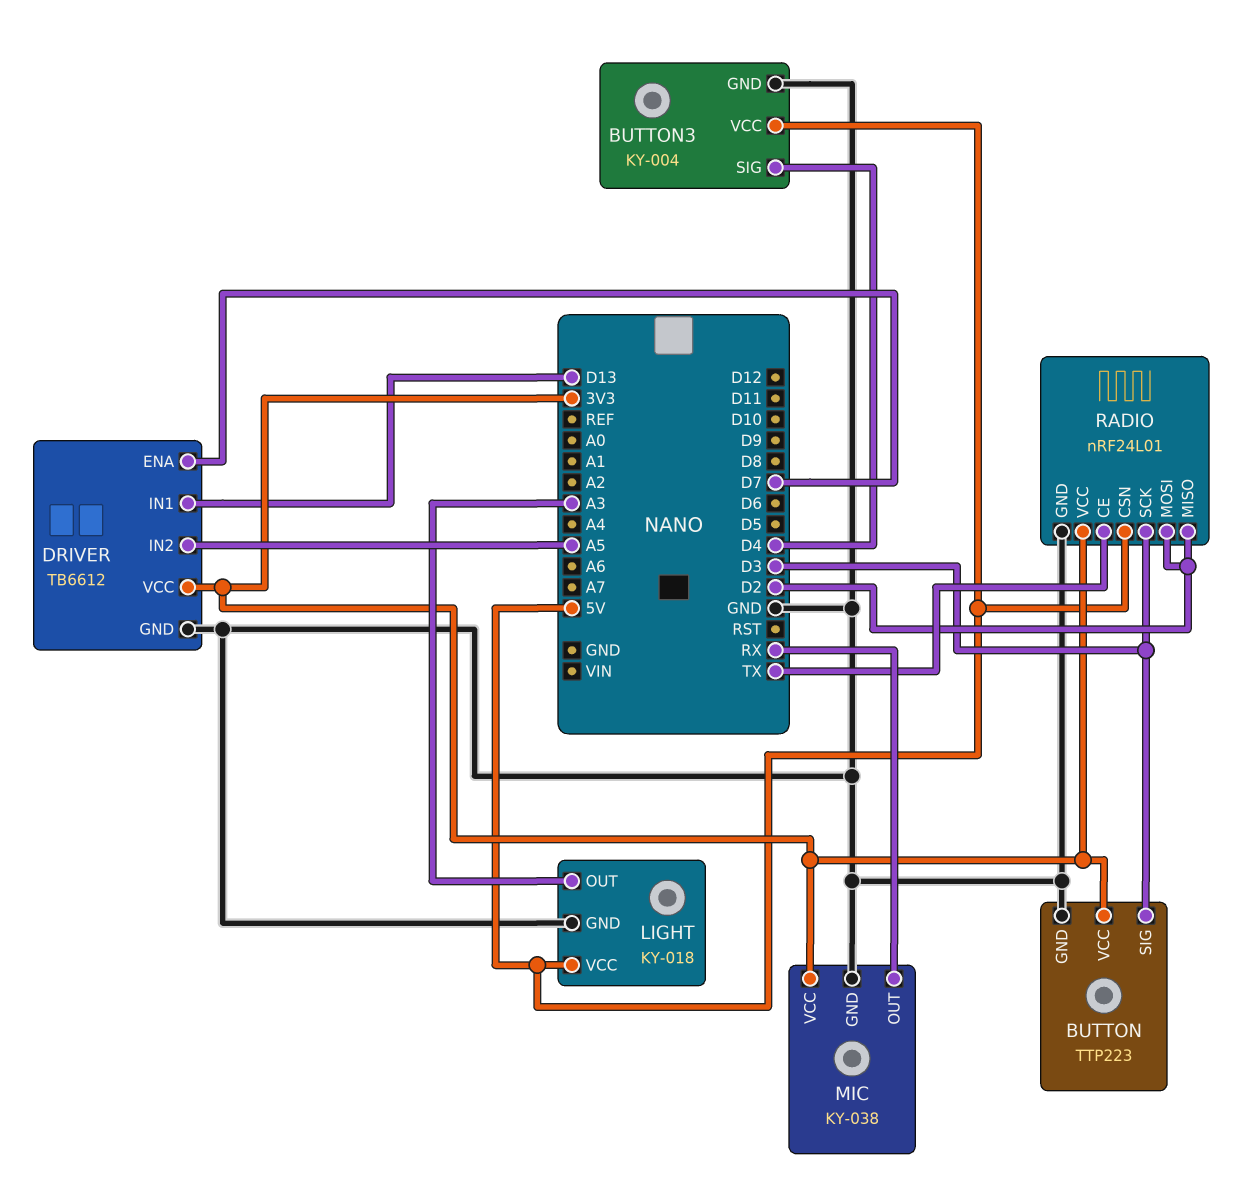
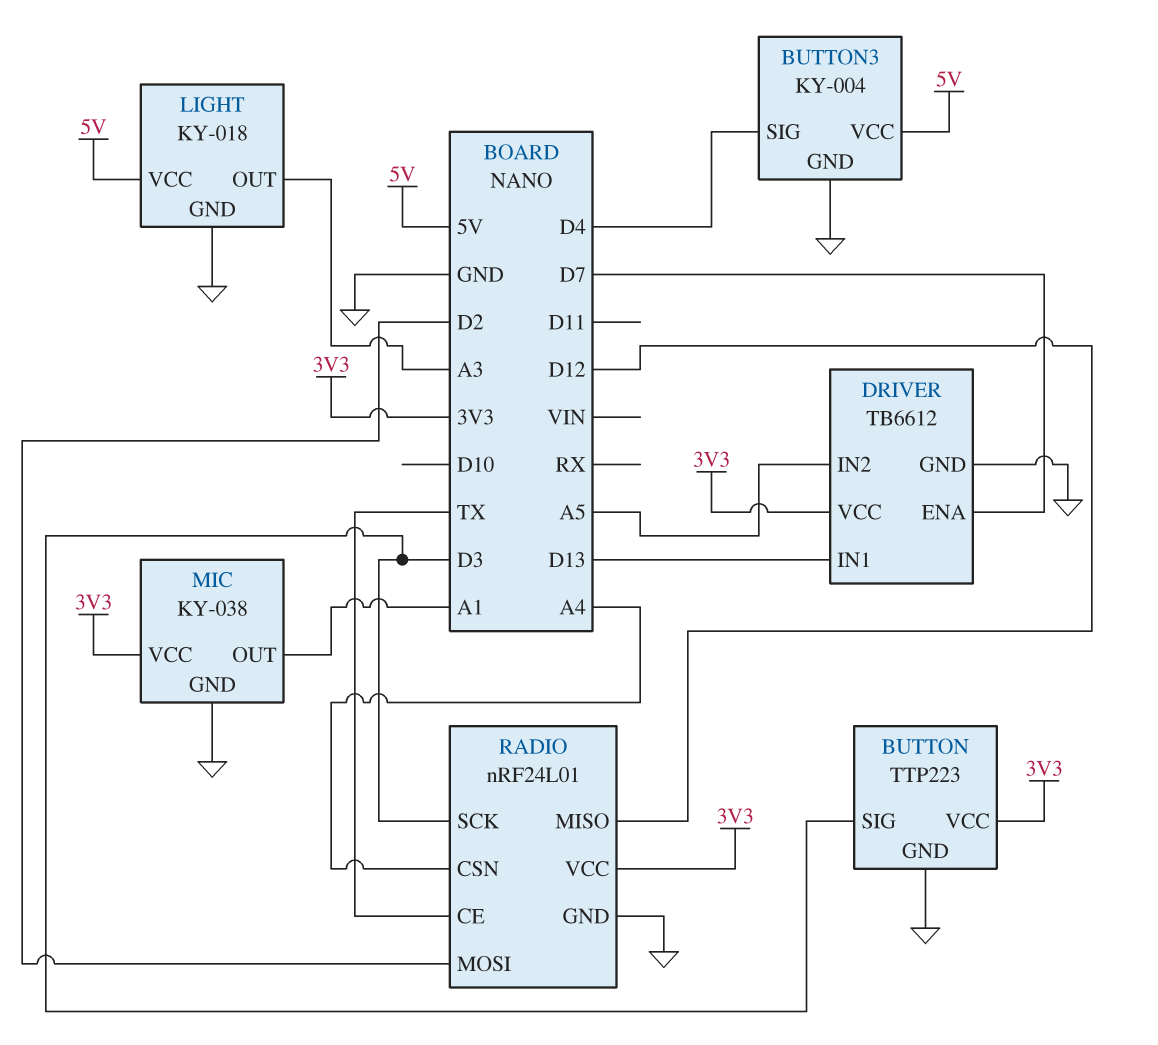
MIC pin OUT: RX -> A1
RADIO pin CSN: 5V -> A4
RADIO pin MISO: D2 -> D12

